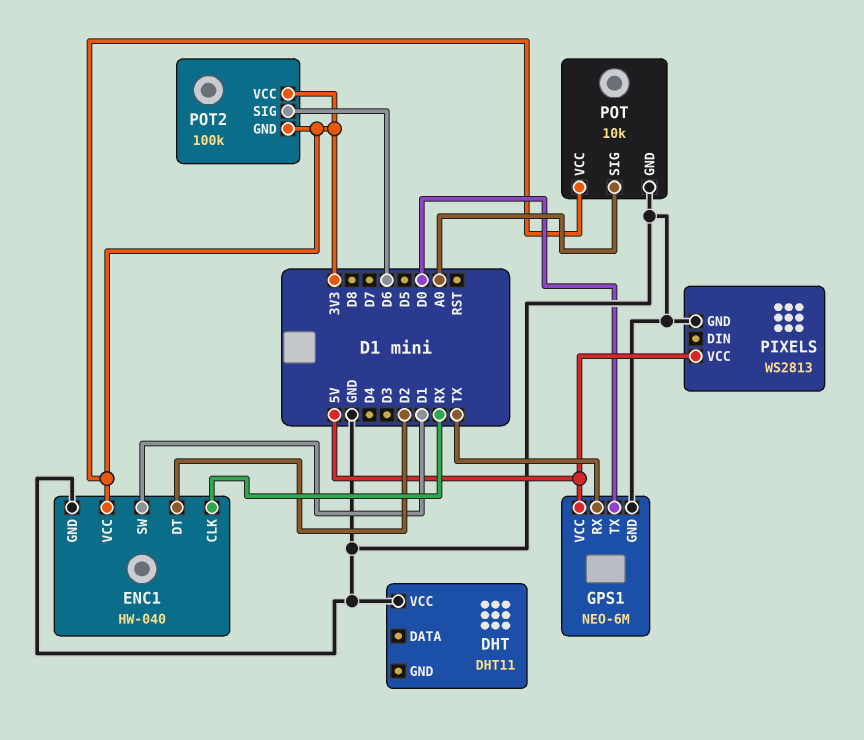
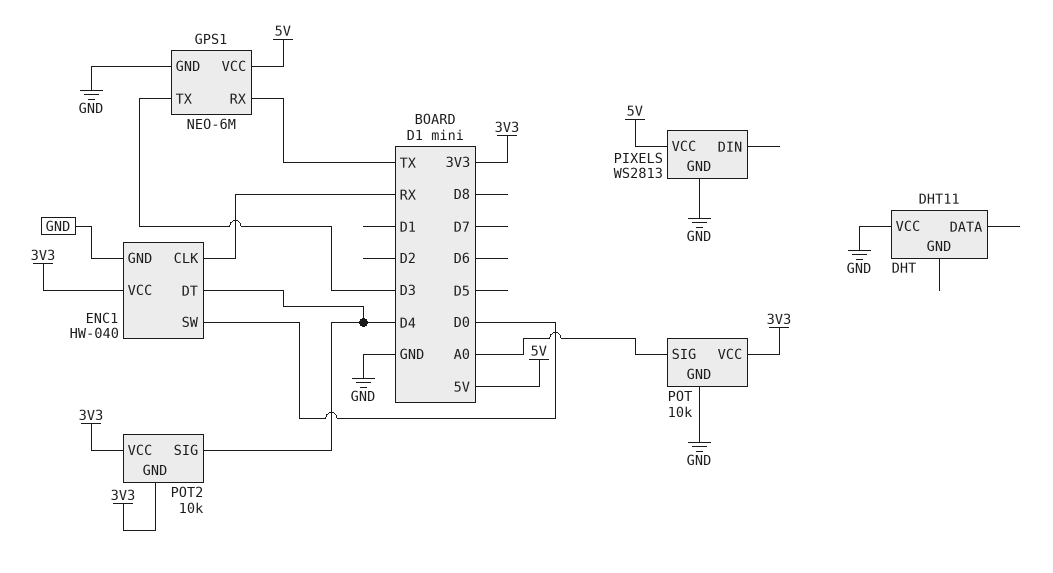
ENC1 pin DT: D2 -> D4
ENC1 pin SW: D1 -> D0
GPS1 pin TX: D0 -> D3
POT2: 100k -> 10k
POT2 pin SIG: D6 -> D4

